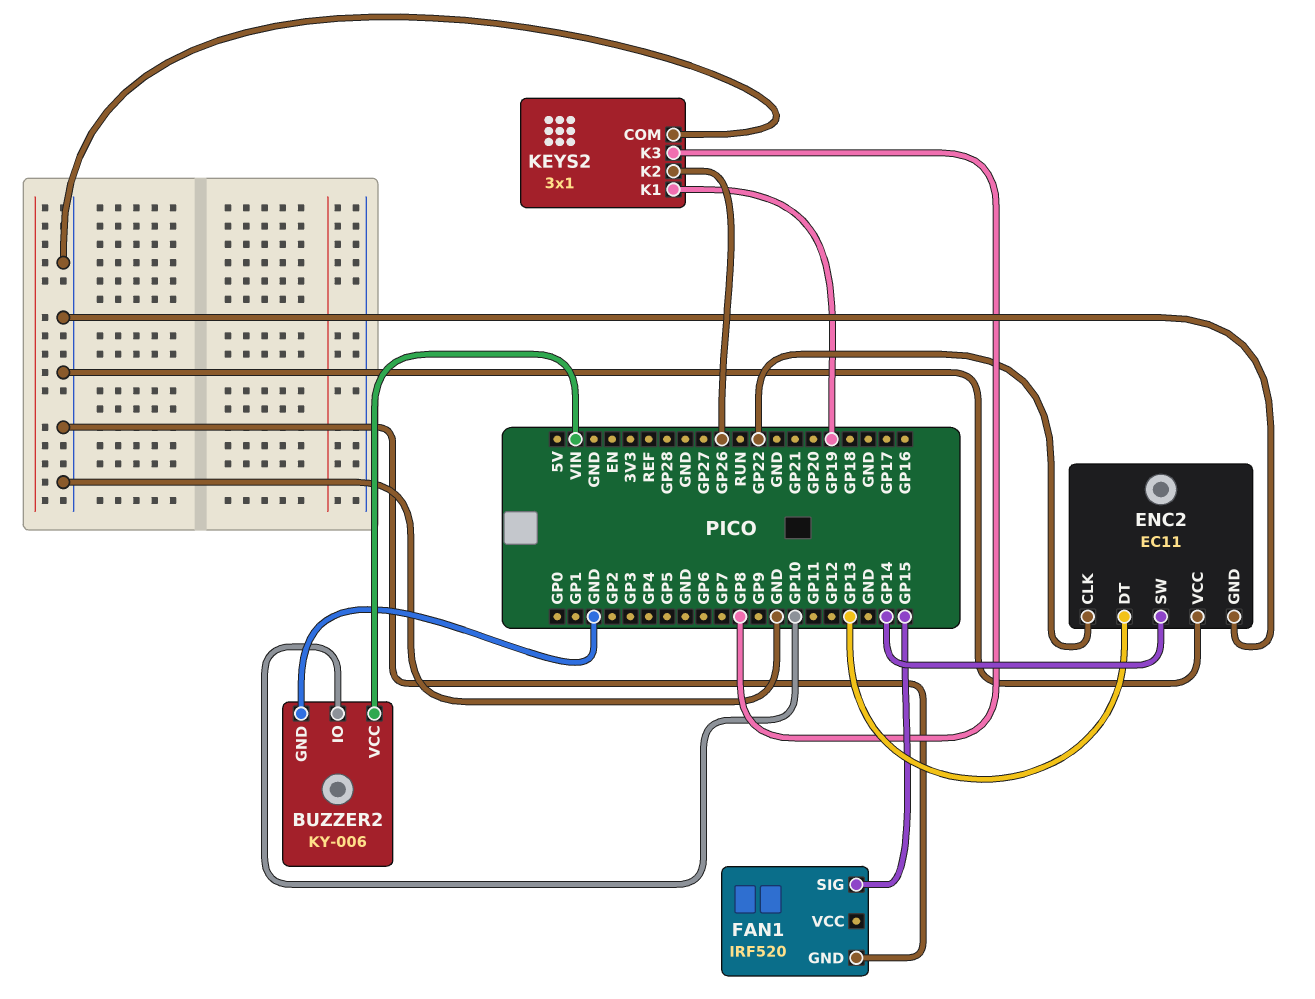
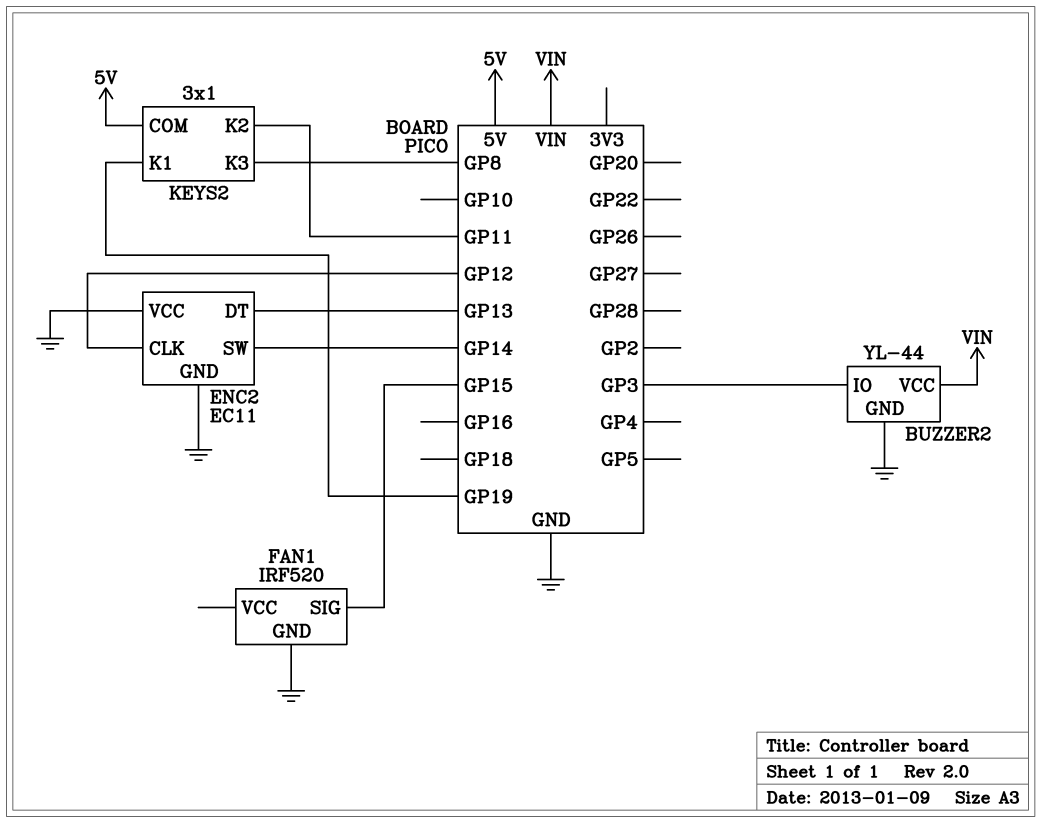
BUZZER2: KY-006 -> YL-44
BUZZER2 pin IO: GP10 -> GP3
ENC2 pin CLK: GP22 -> GP12
KEYS2 pin COM: GND -> 5V
KEYS2 pin K2: GP26 -> GP11

